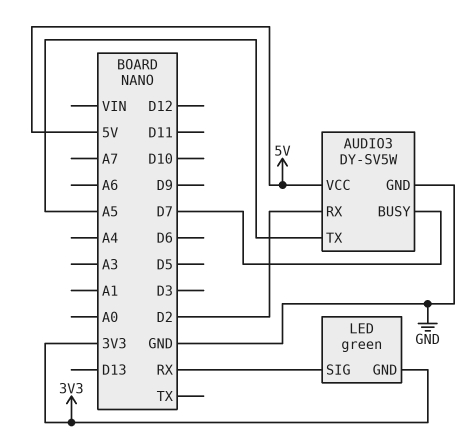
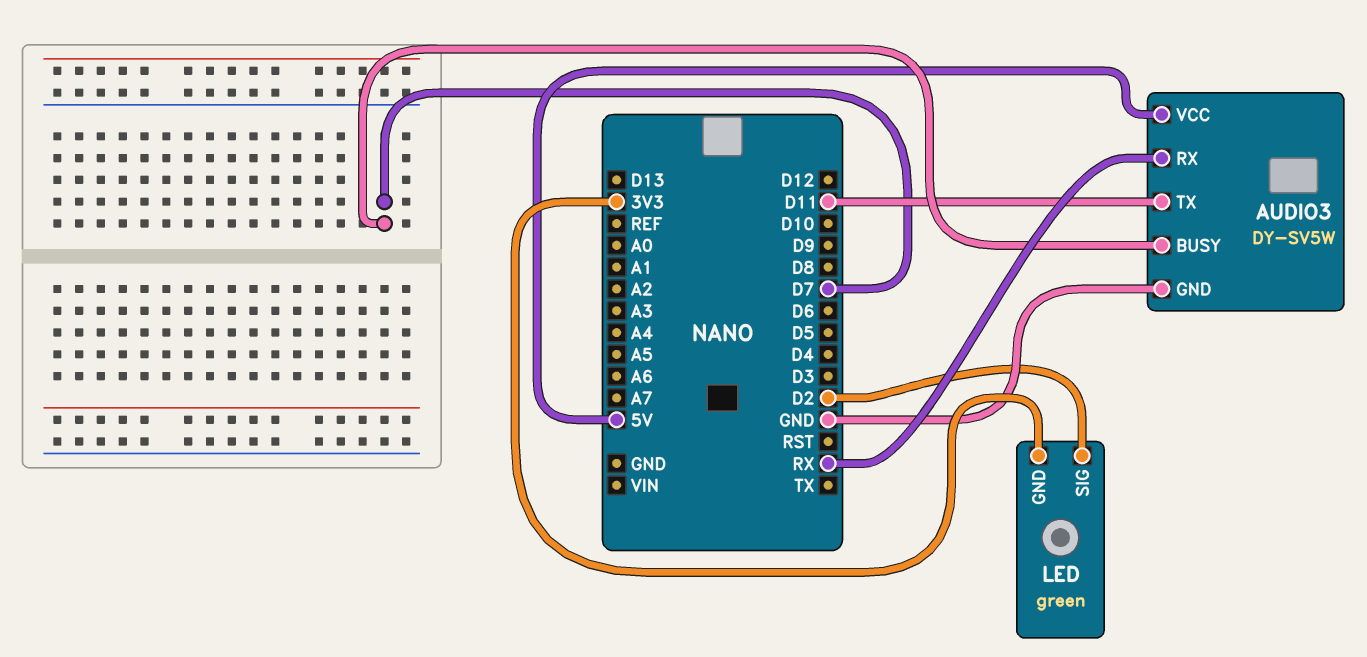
AUDIO3 pin RX: D2 -> RX
AUDIO3 pin TX: A5 -> D11
LED pin SIG: RX -> D2

